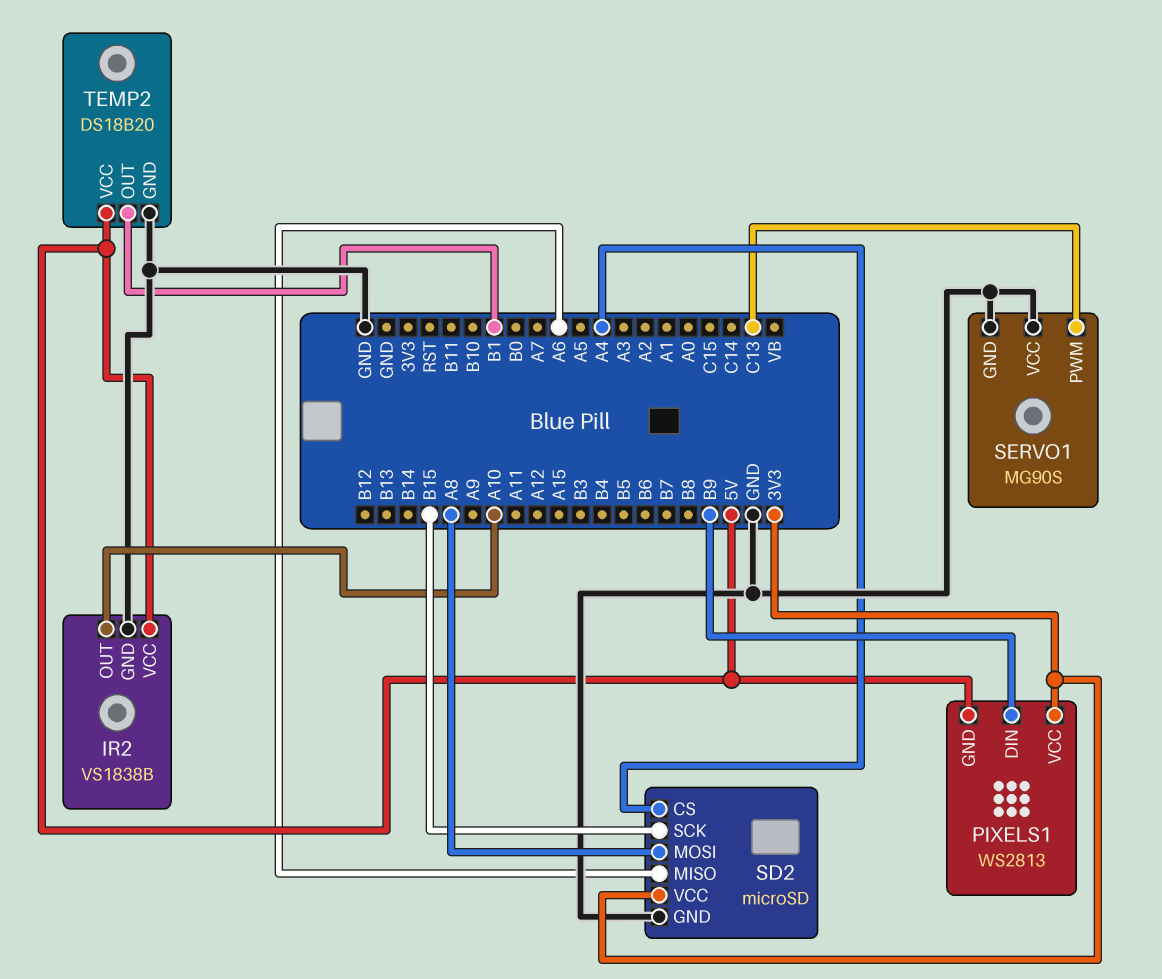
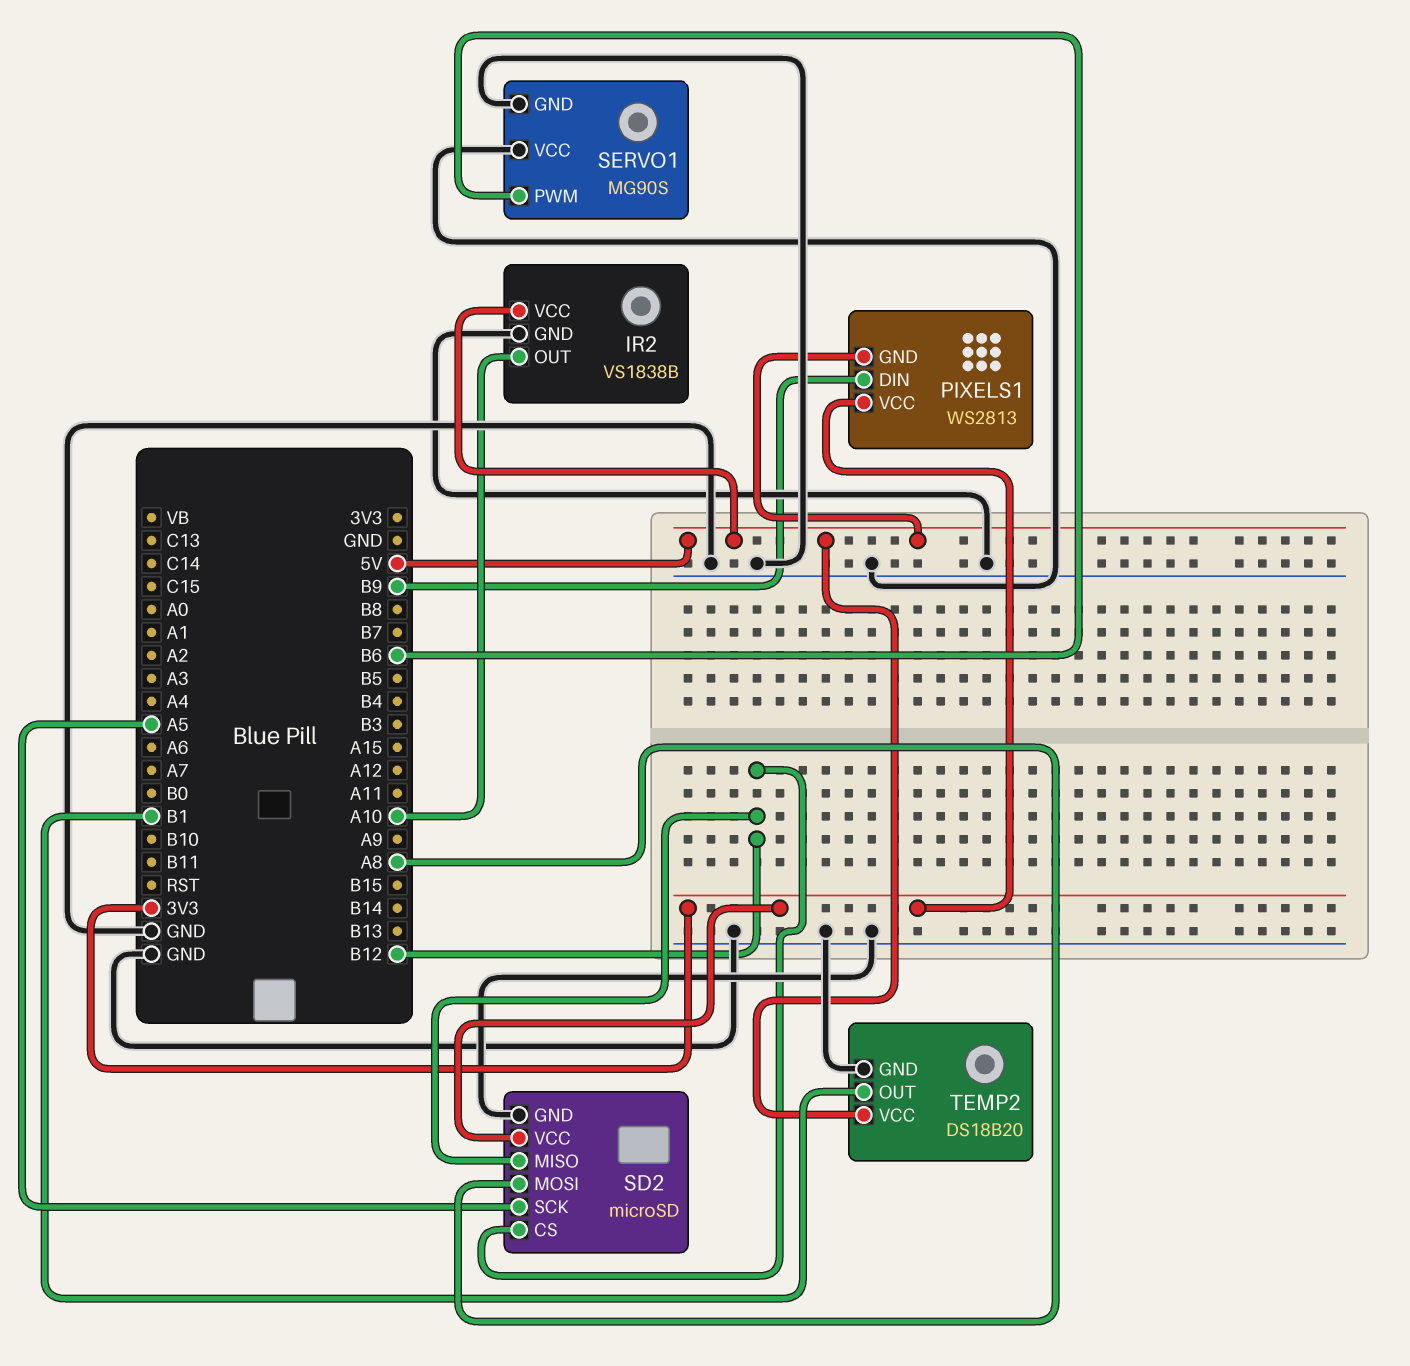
SD2 pin CS: A4 -> B12
SD2 pin MISO: A6 -> B12
SD2 pin SCK: B15 -> A5
SERVO1 pin PWM: C13 -> B6

